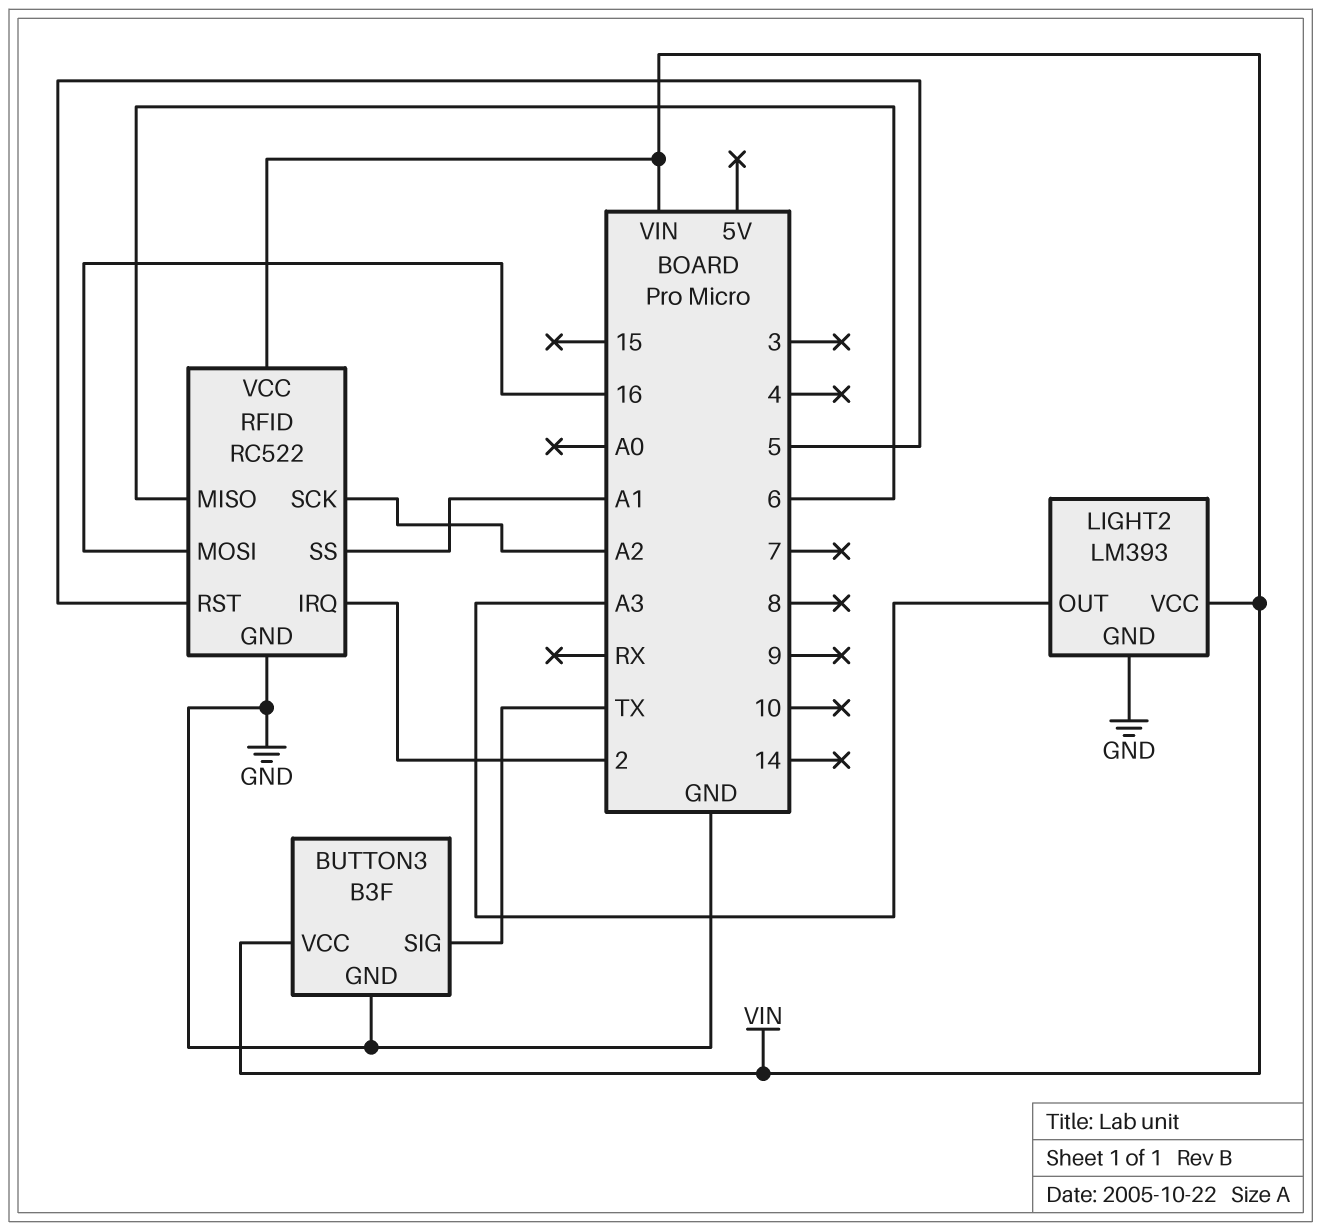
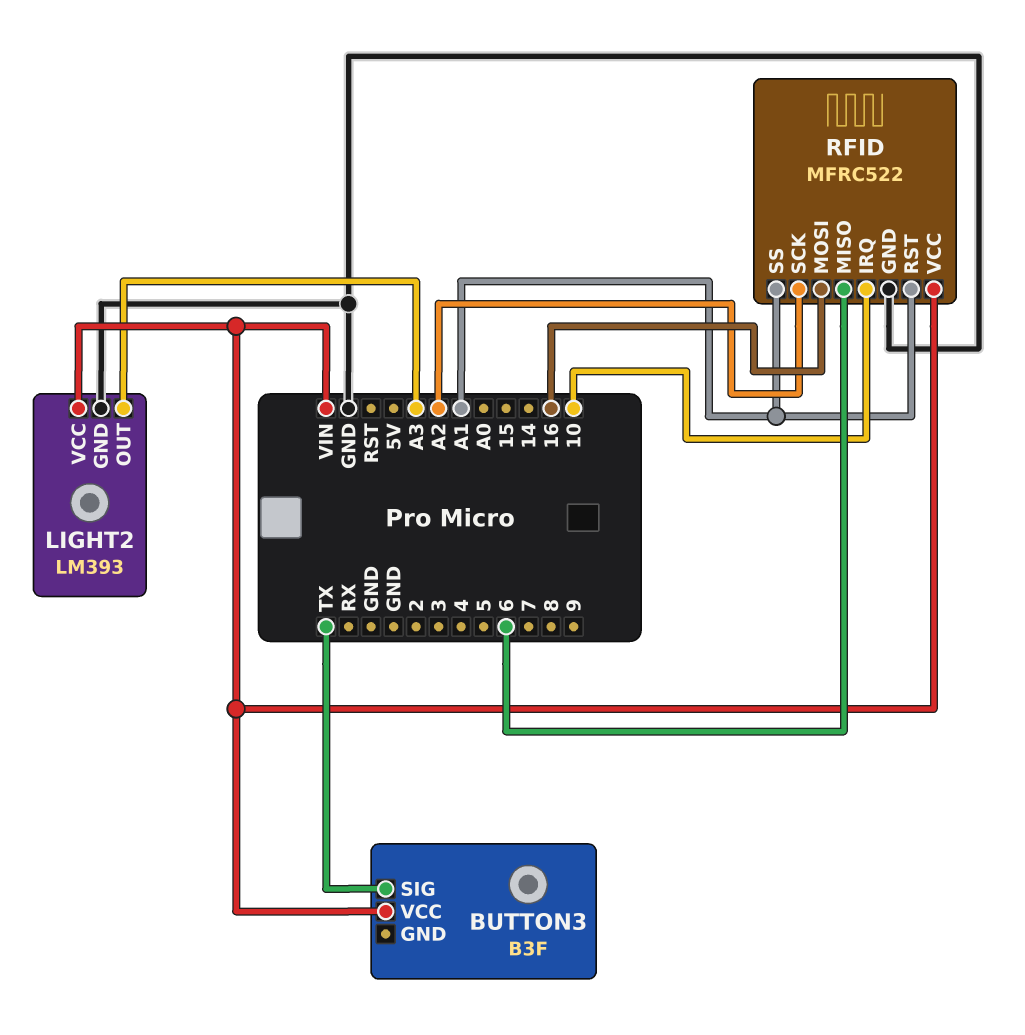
BUTTON3 pin GND: GND -> none
RFID: RC522 -> MFRC522
RFID pin IRQ: 2 -> 10
RFID pin RST: 5 -> A1

